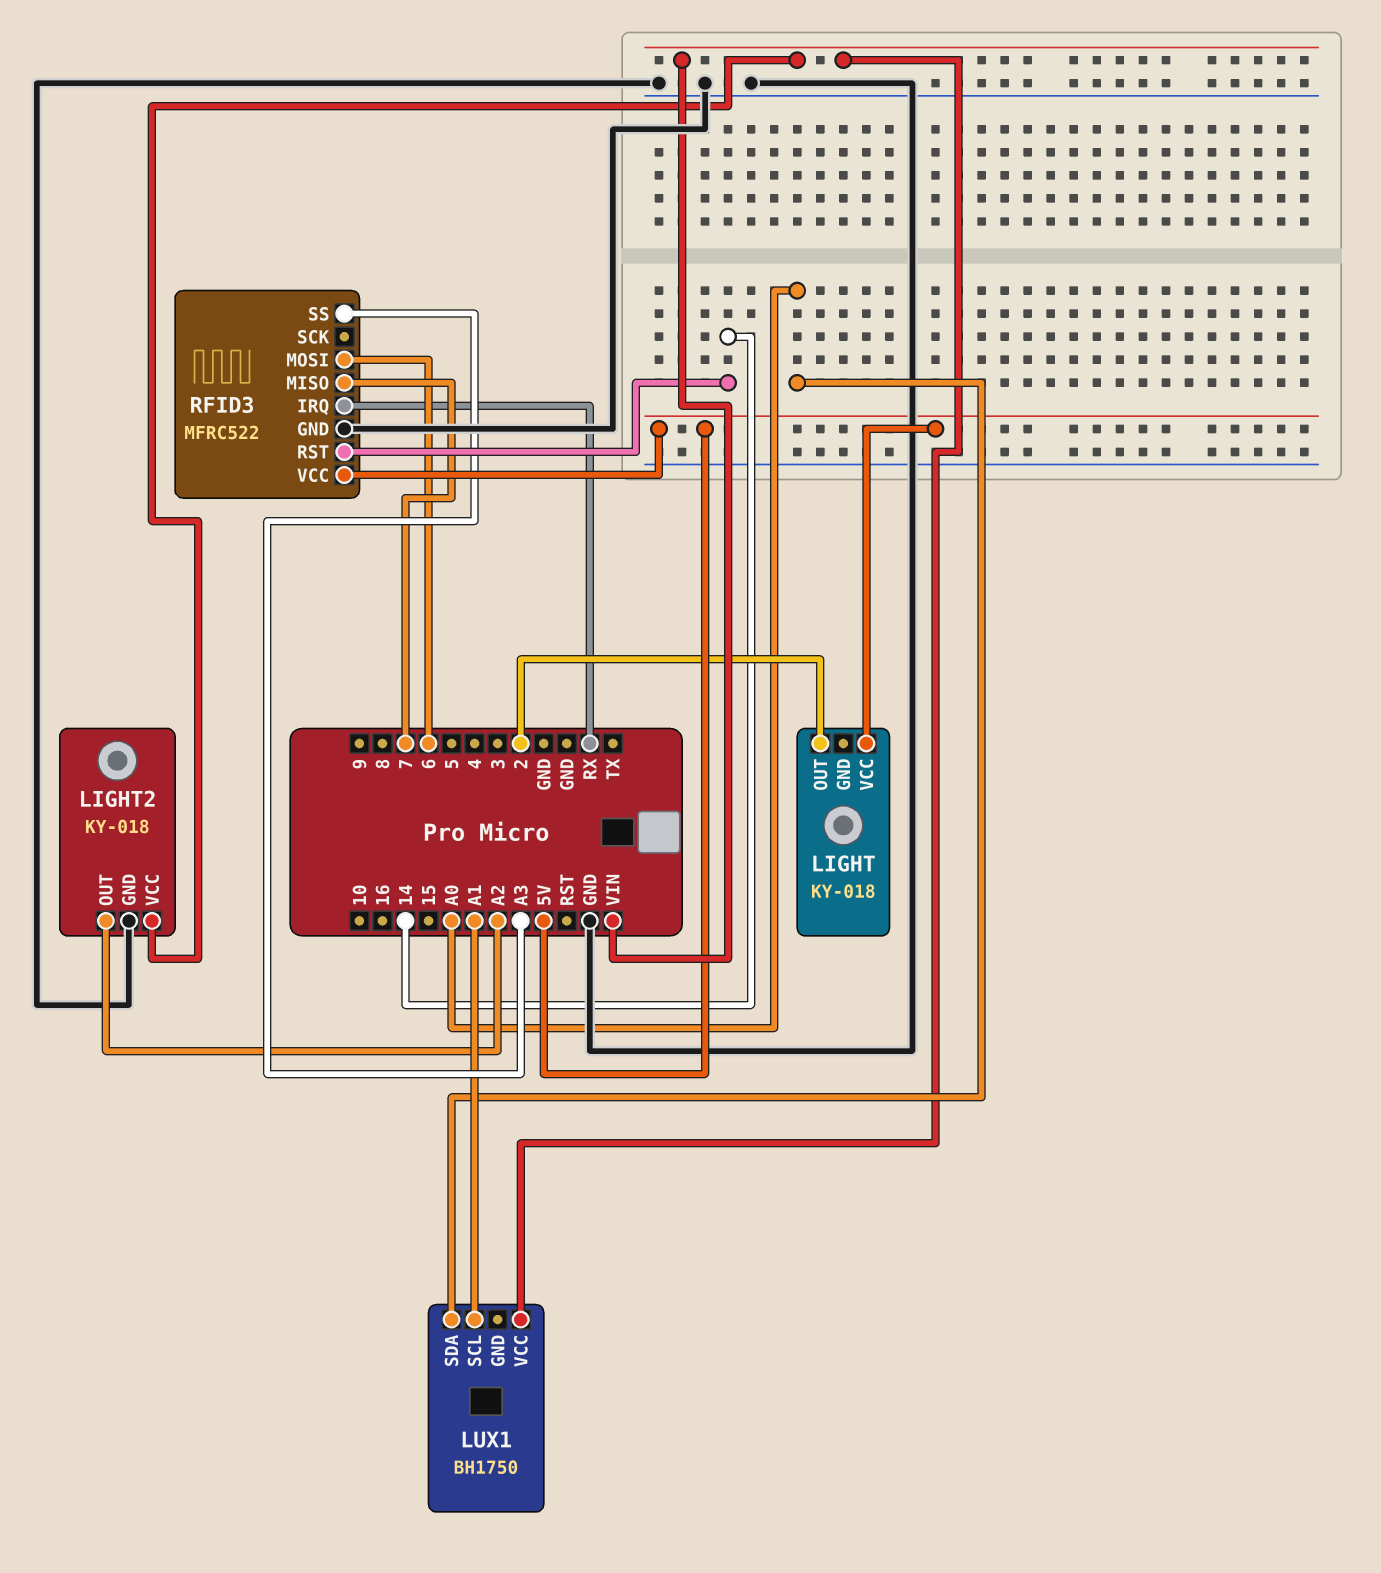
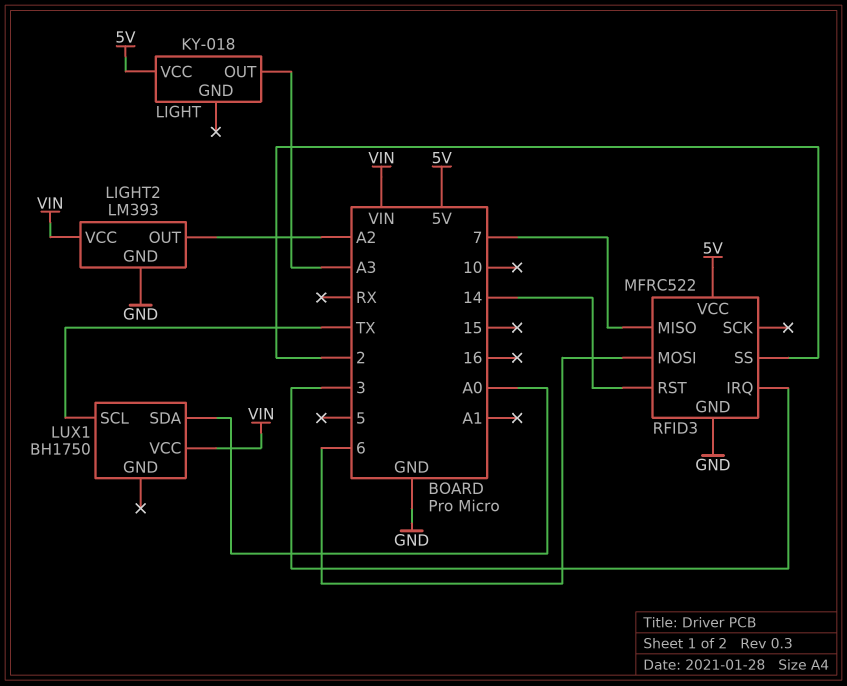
LIGHT pin OUT: 2 -> A3
LIGHT2: KY-018 -> LM393
LUX1 pin SCL: A1 -> TX
RFID3 pin IRQ: RX -> 3
RFID3 pin SS: A3 -> 2

